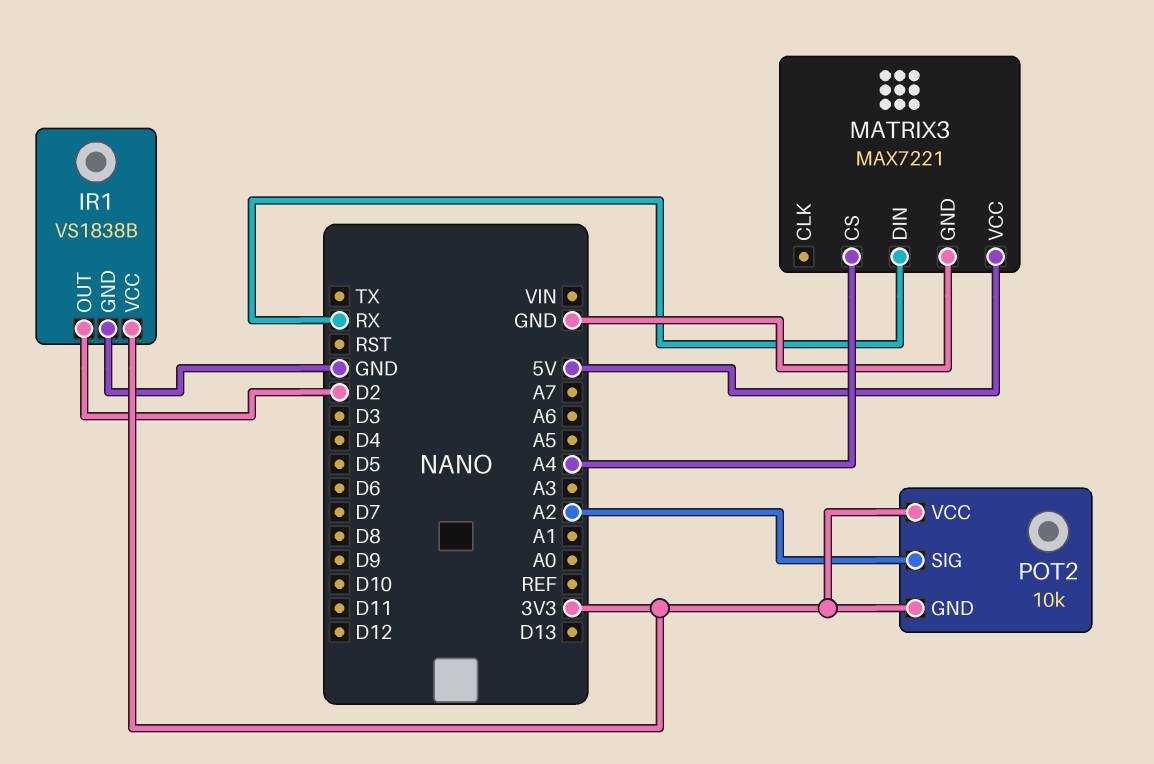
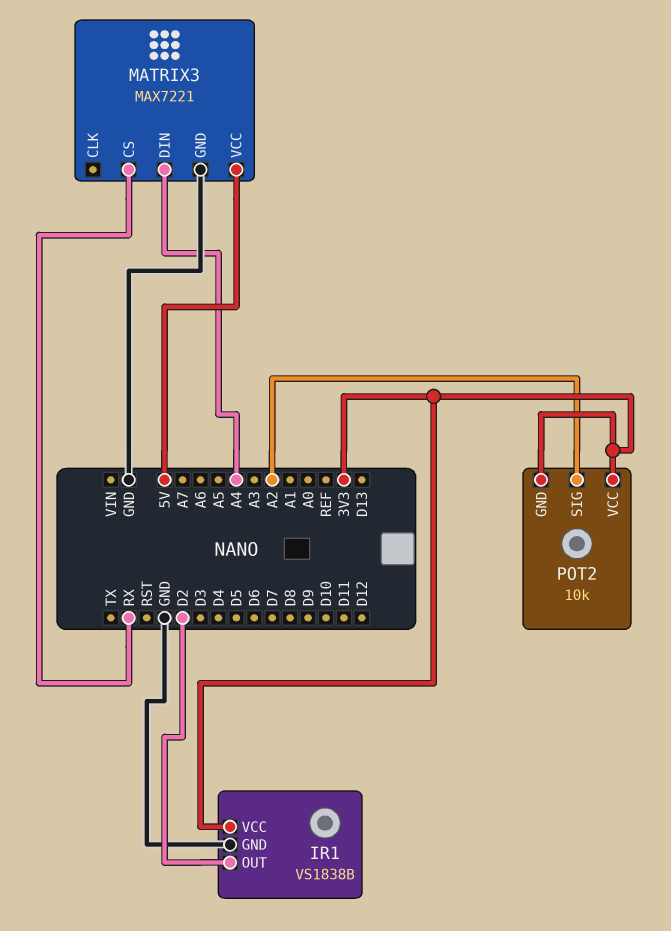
MATRIX3 pin CS: A4 -> RX
MATRIX3 pin DIN: RX -> A4

